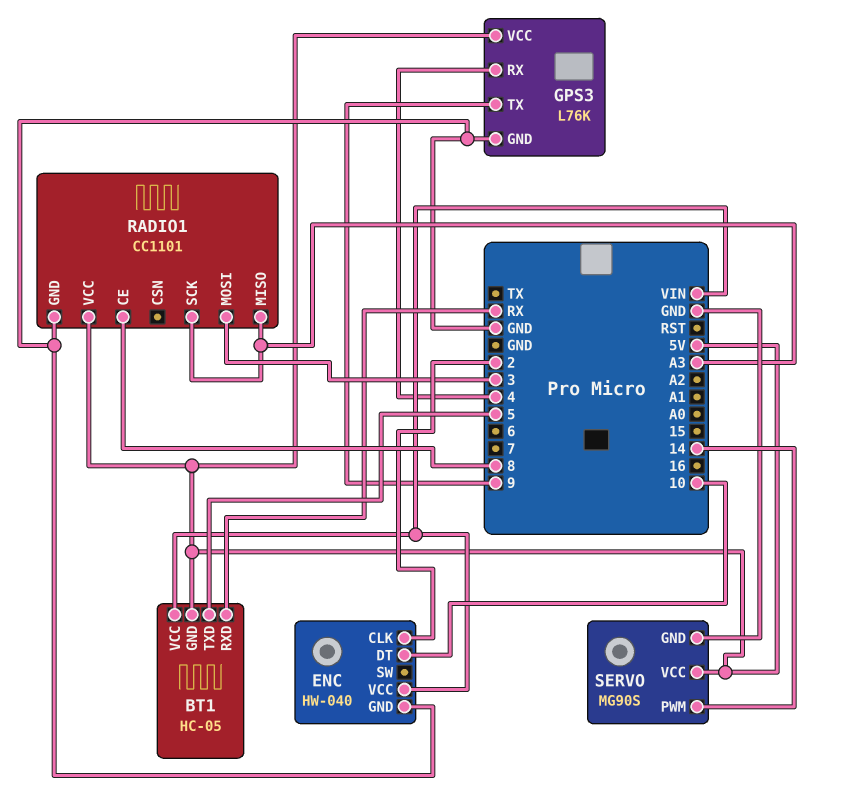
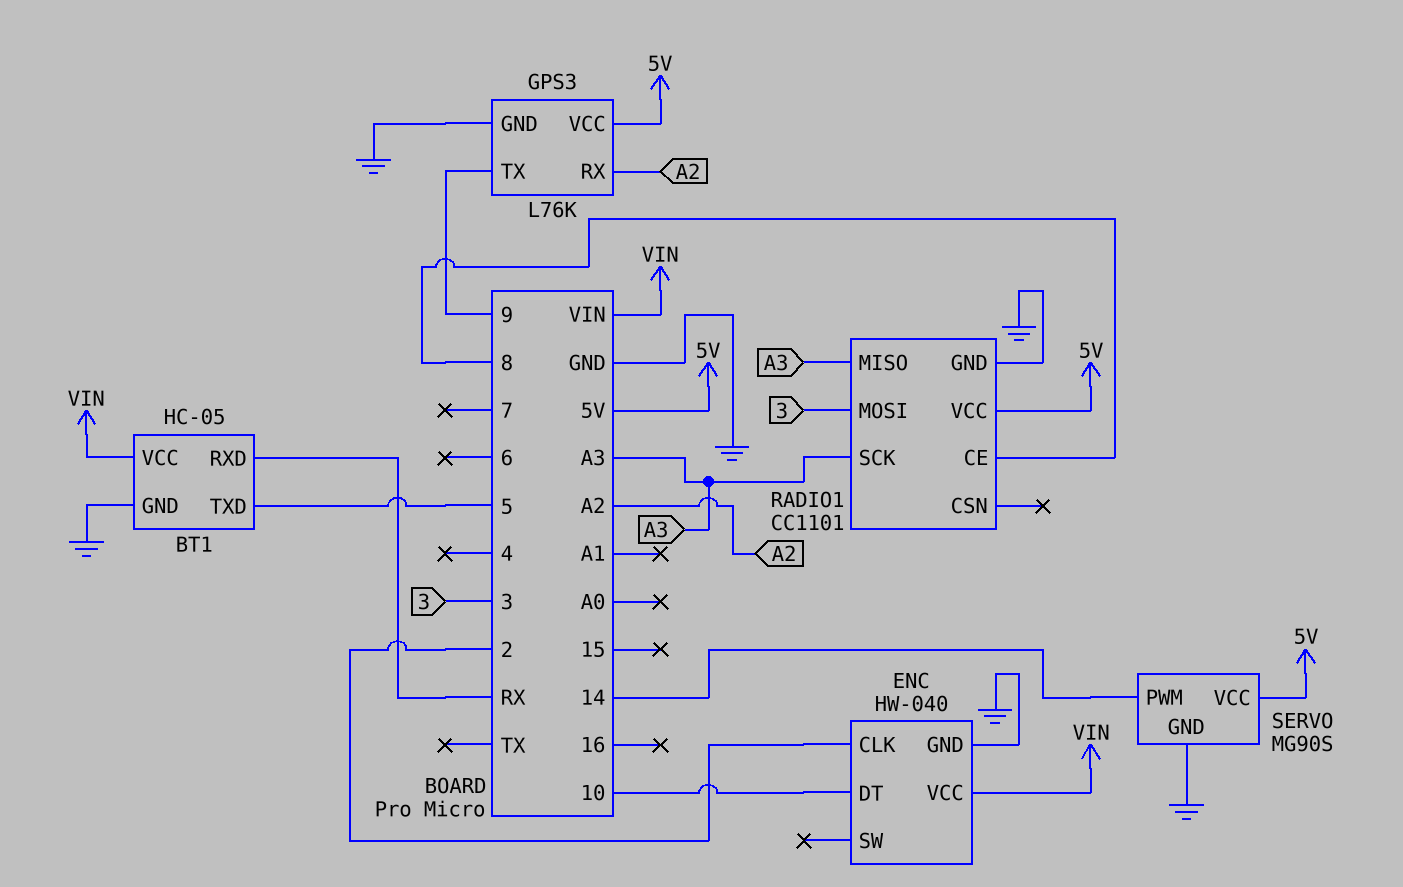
BT1 pin GND: 5V -> GND
GPS3 pin RX: 4 -> A2

